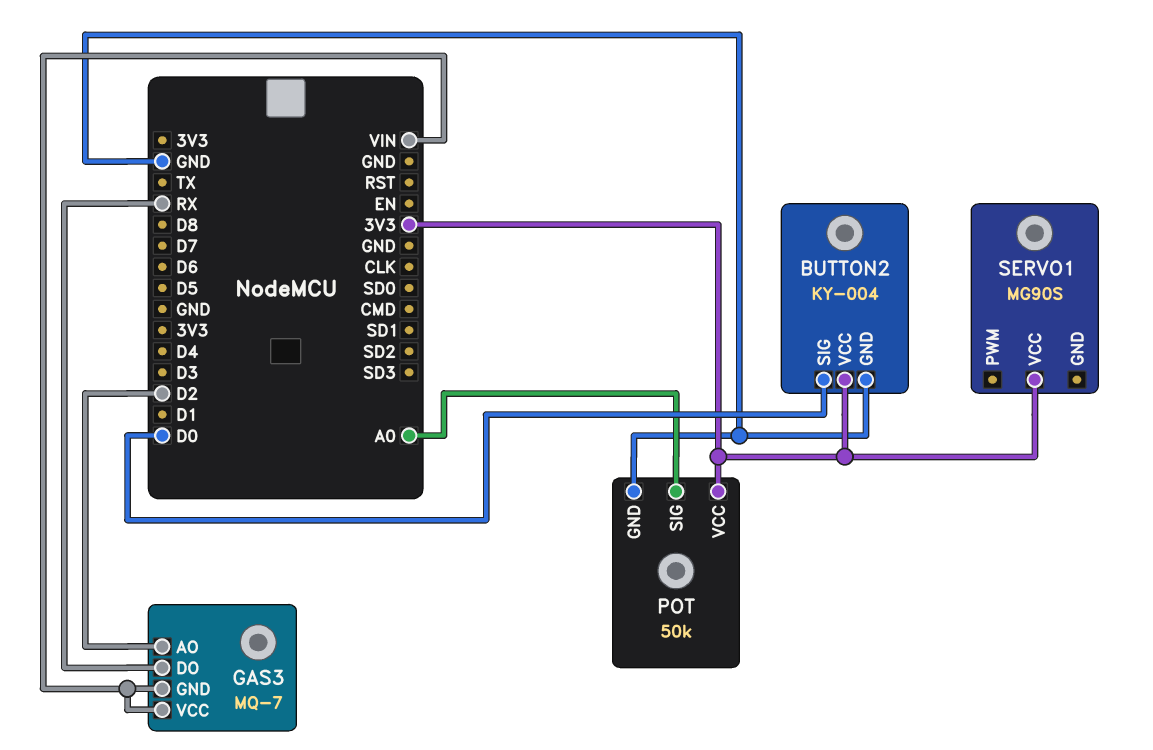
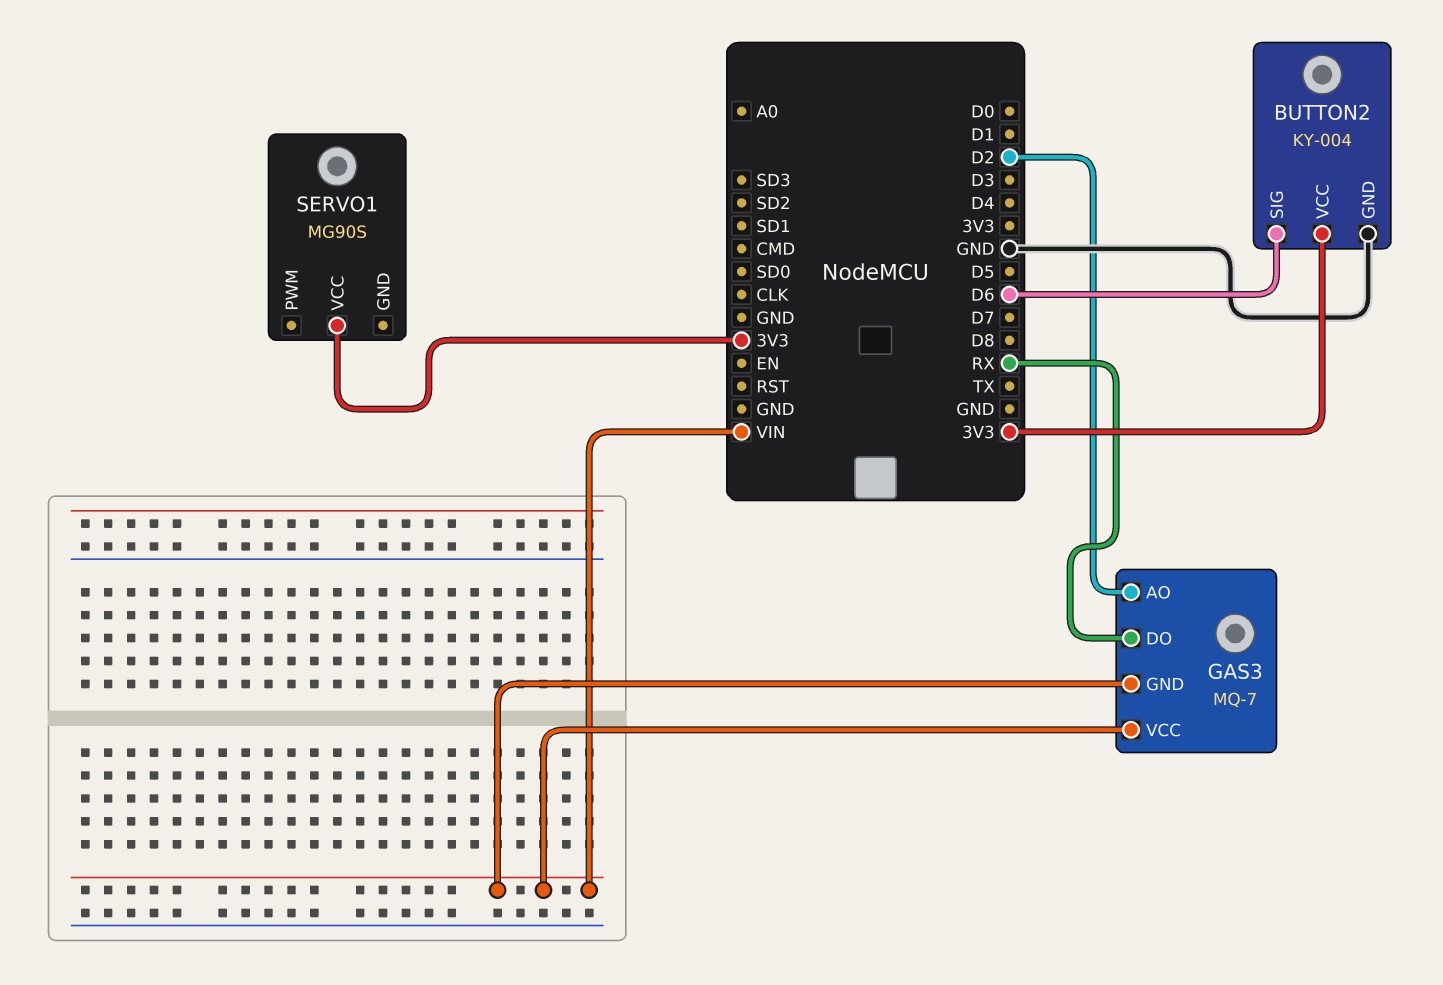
BUTTON2 pin SIG: D0 -> D6
POT: 50k -> none
POT pin GND: GND -> none
POT pin SIG: A0 -> none
POT pin VCC: 3V3 -> none

